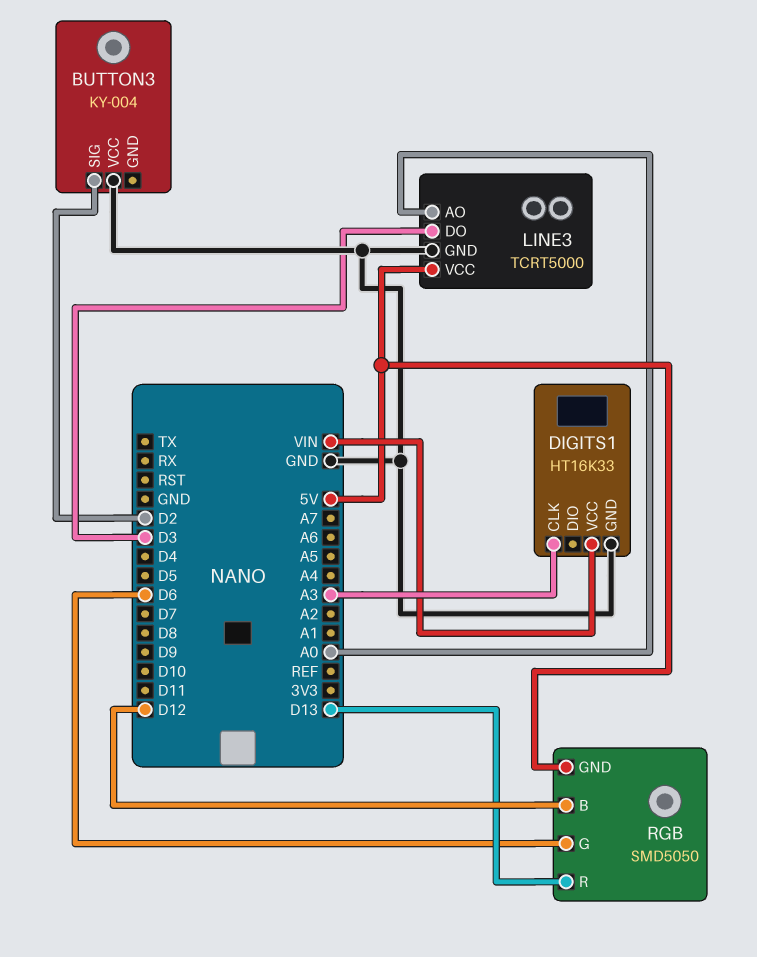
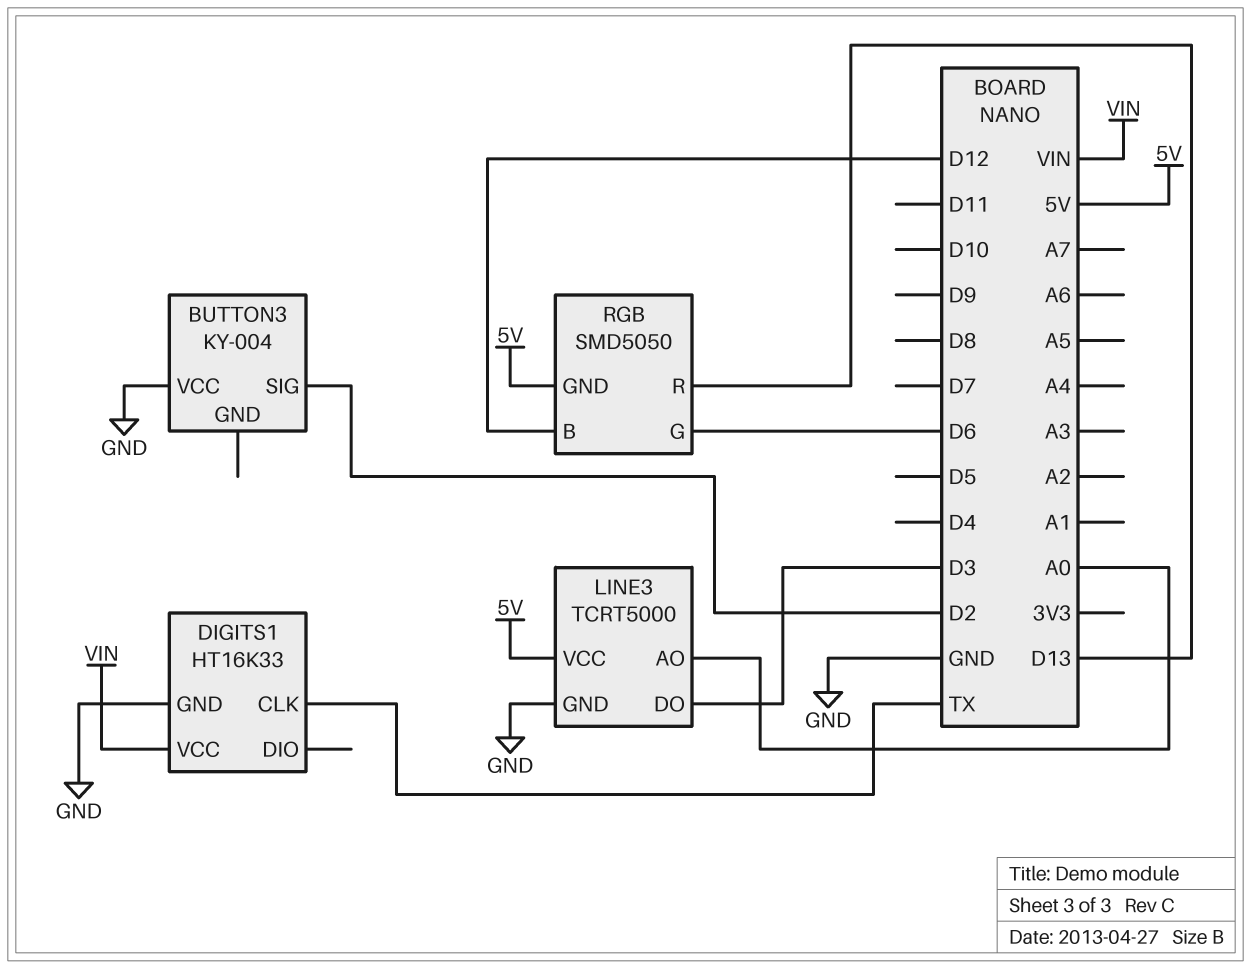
DIGITS1 pin CLK: A3 -> TX

